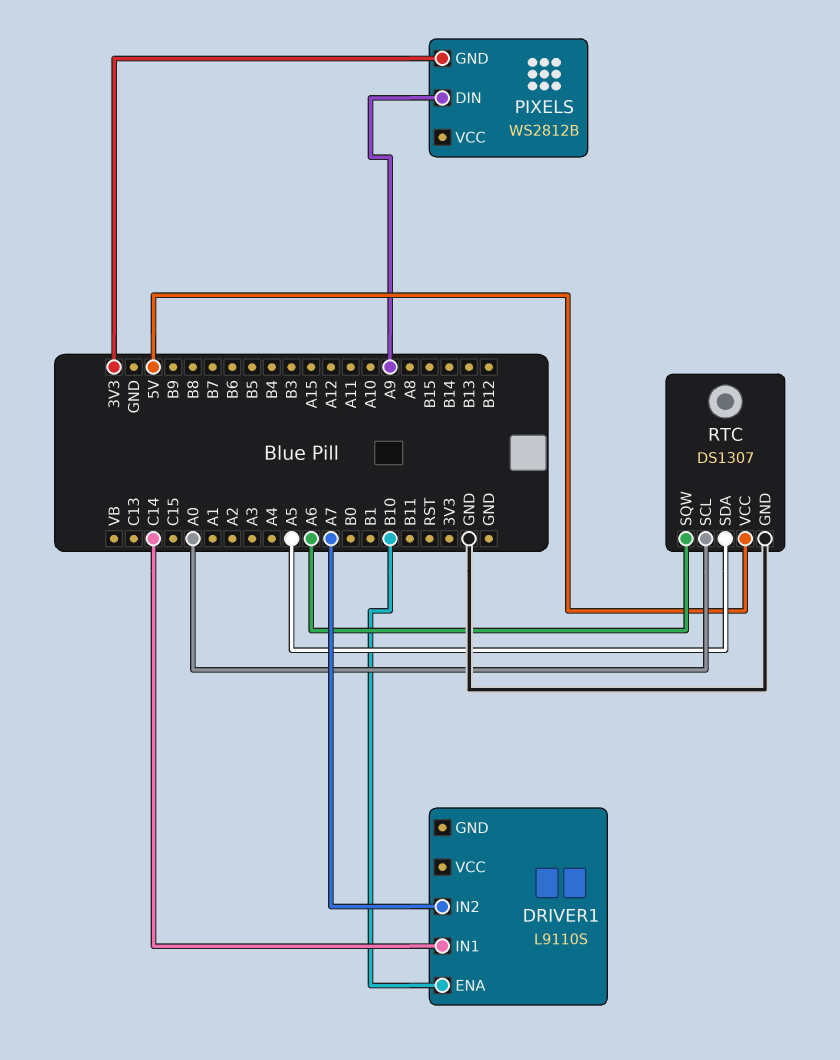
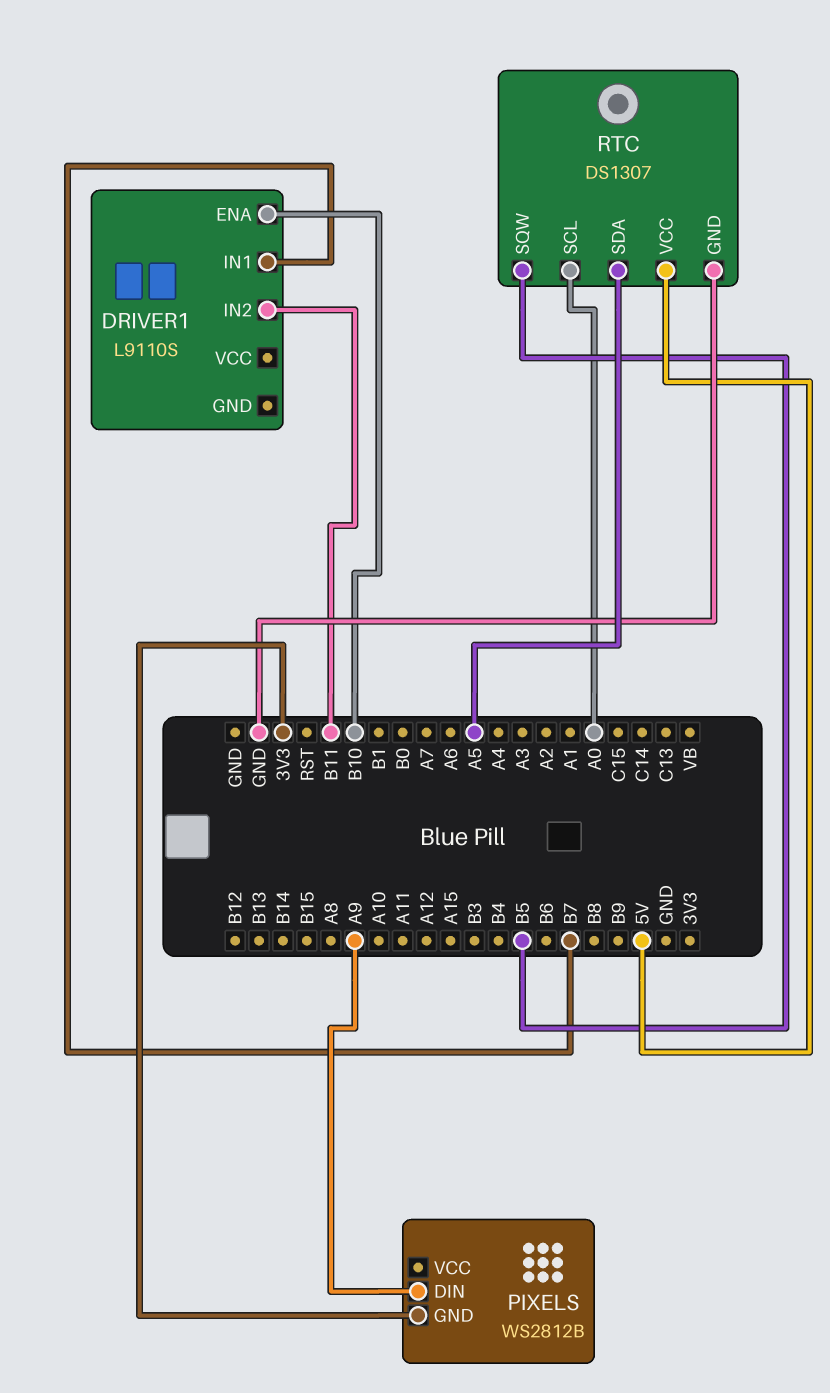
DRIVER1 pin IN1: C14 -> B7
DRIVER1 pin IN2: A7 -> B11
RTC pin SQW: A6 -> B5

